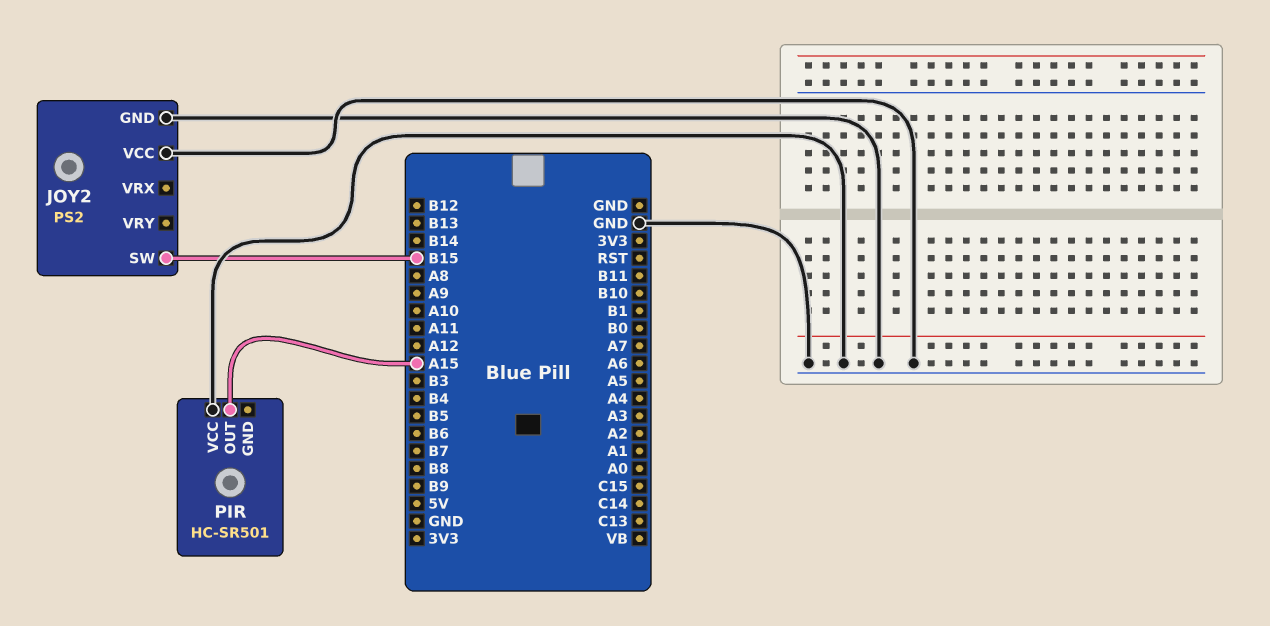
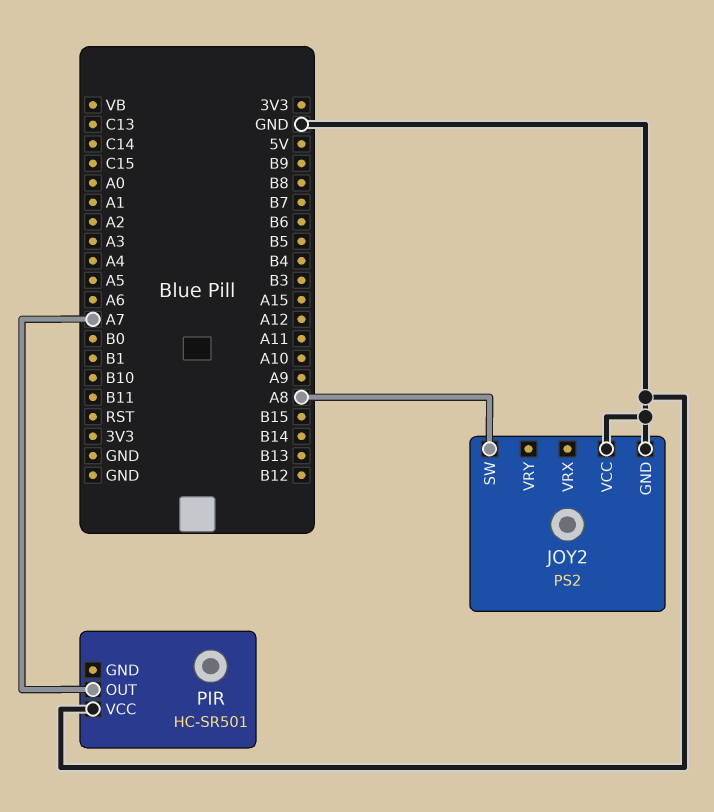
JOY2 pin SW: B15 -> A8
PIR pin OUT: A15 -> A7

